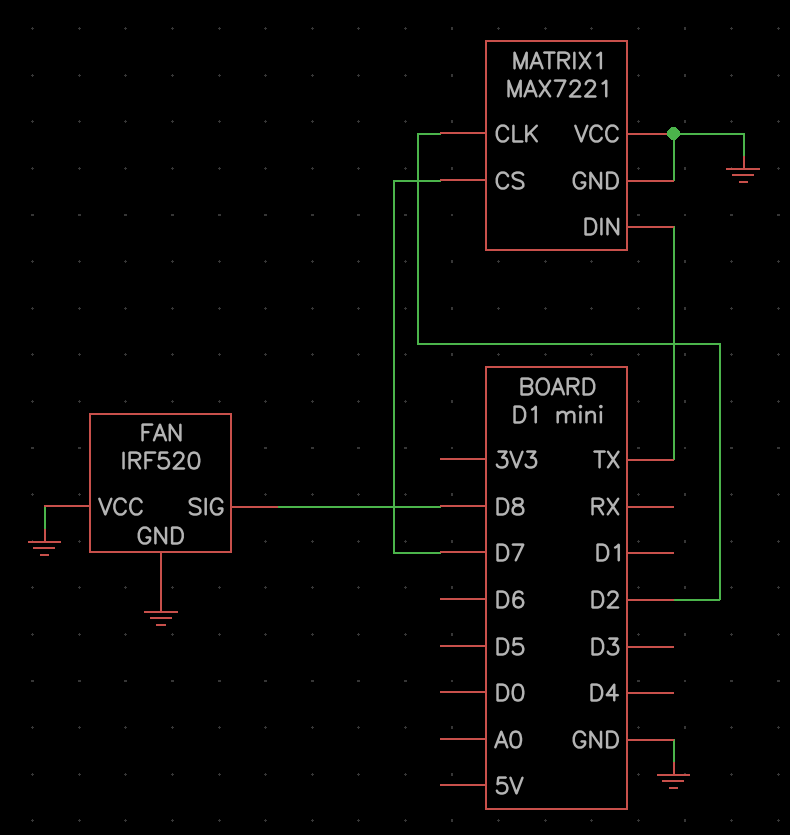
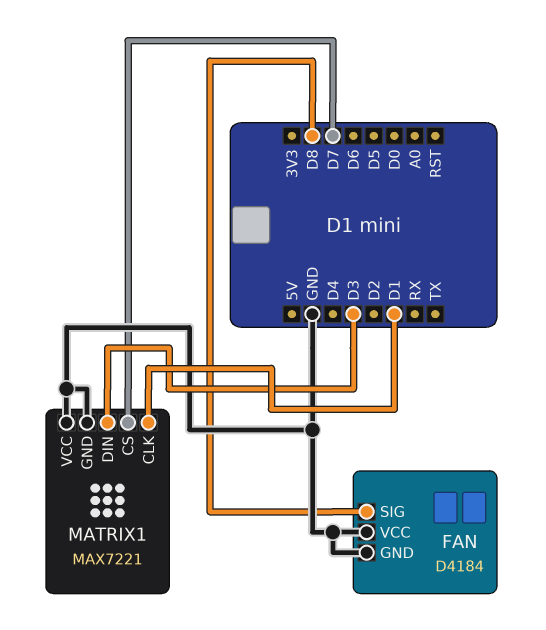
FAN: IRF520 -> D4184
MATRIX1 pin CLK: D2 -> D1
MATRIX1 pin DIN: TX -> D3

